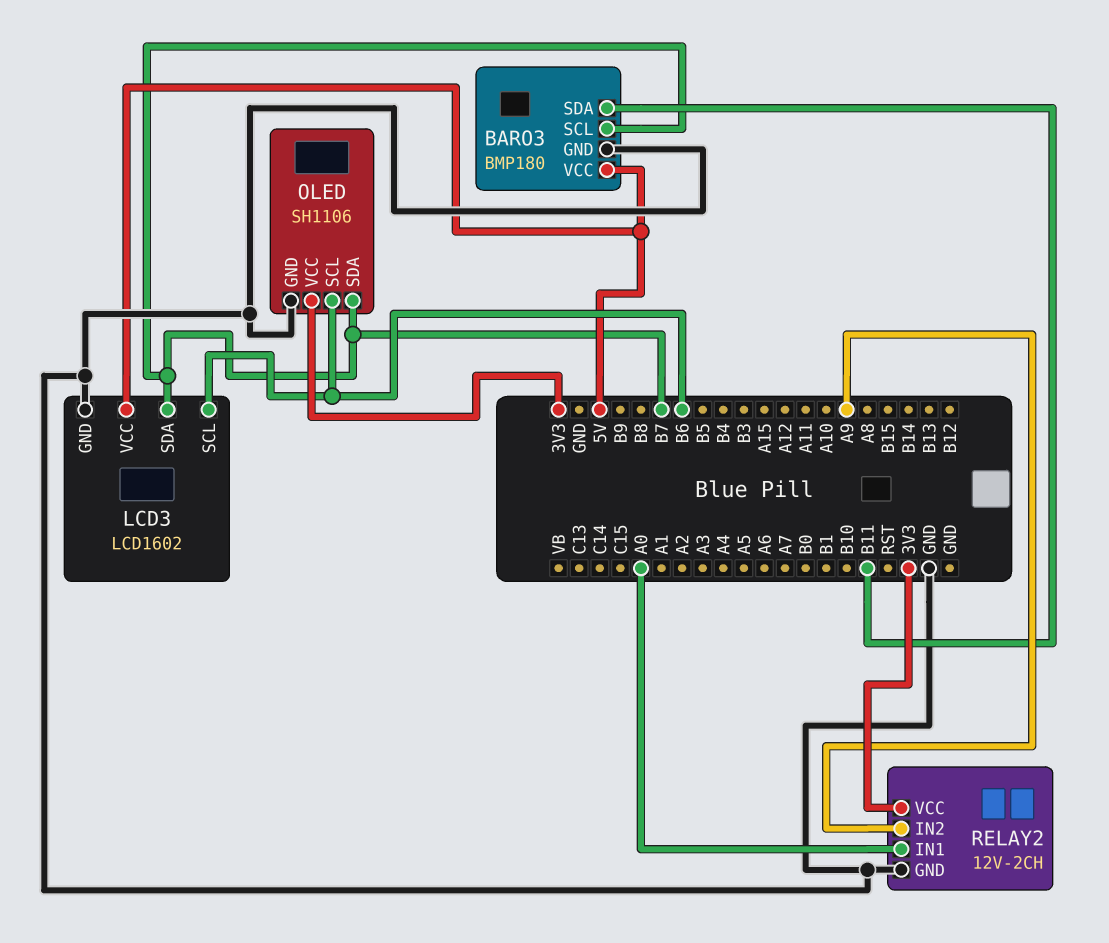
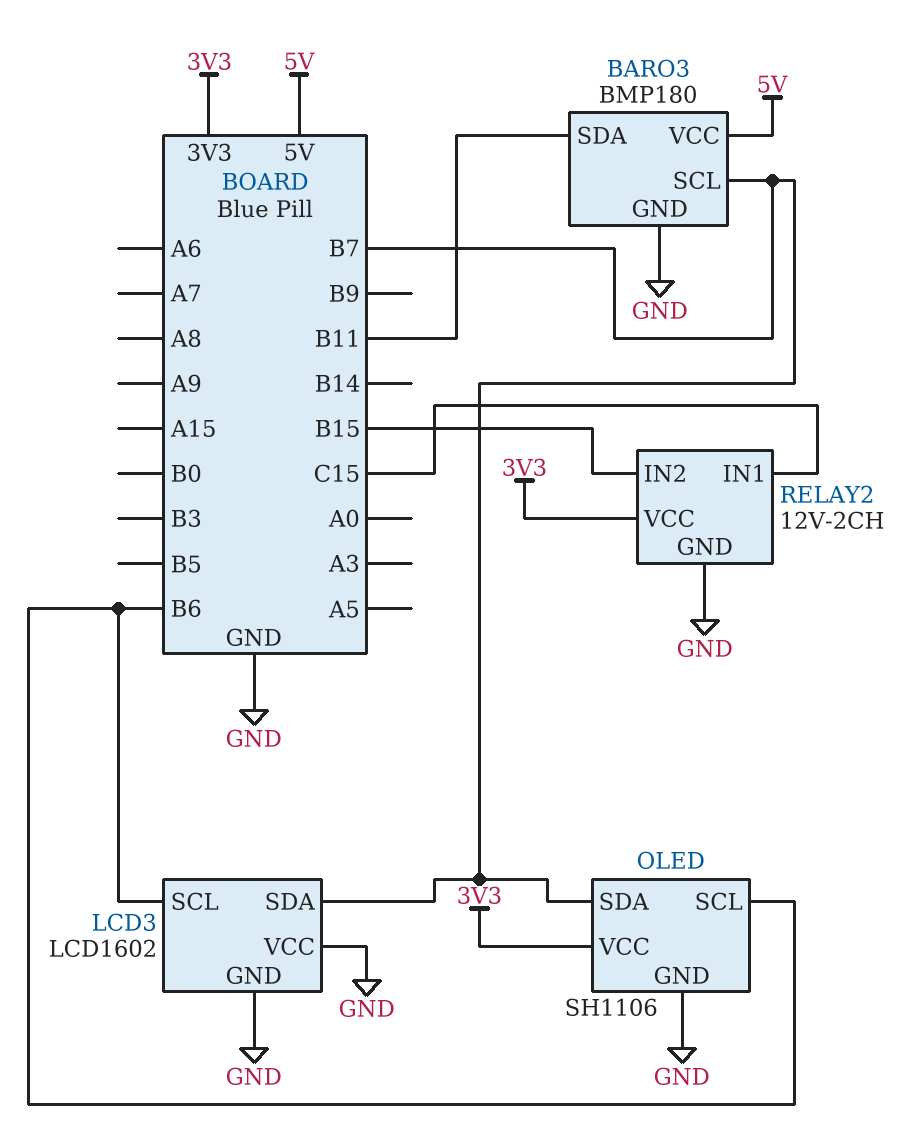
LCD3 pin VCC: 5V -> GND
RELAY2 pin IN1: A0 -> C15
RELAY2 pin IN2: A9 -> B15

